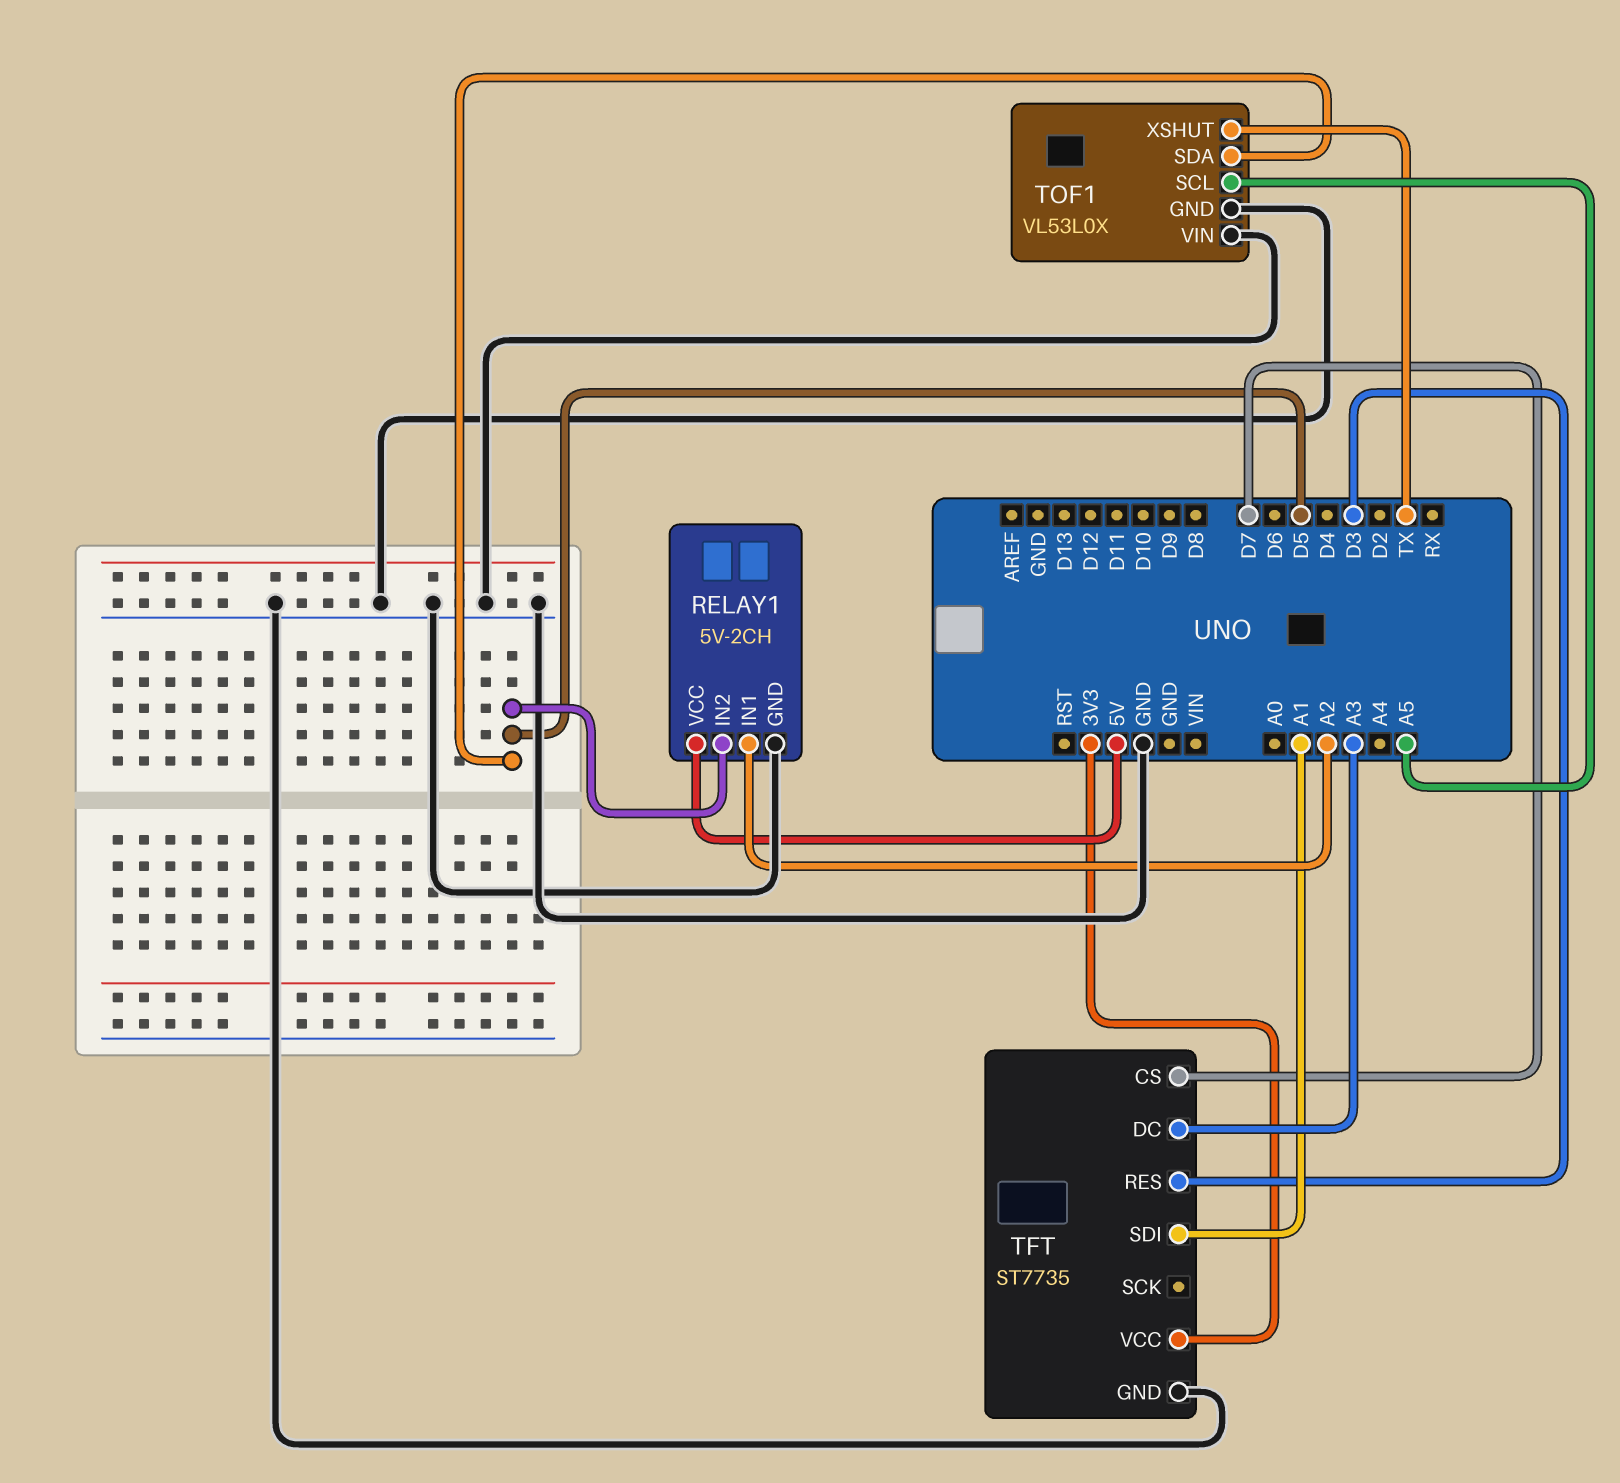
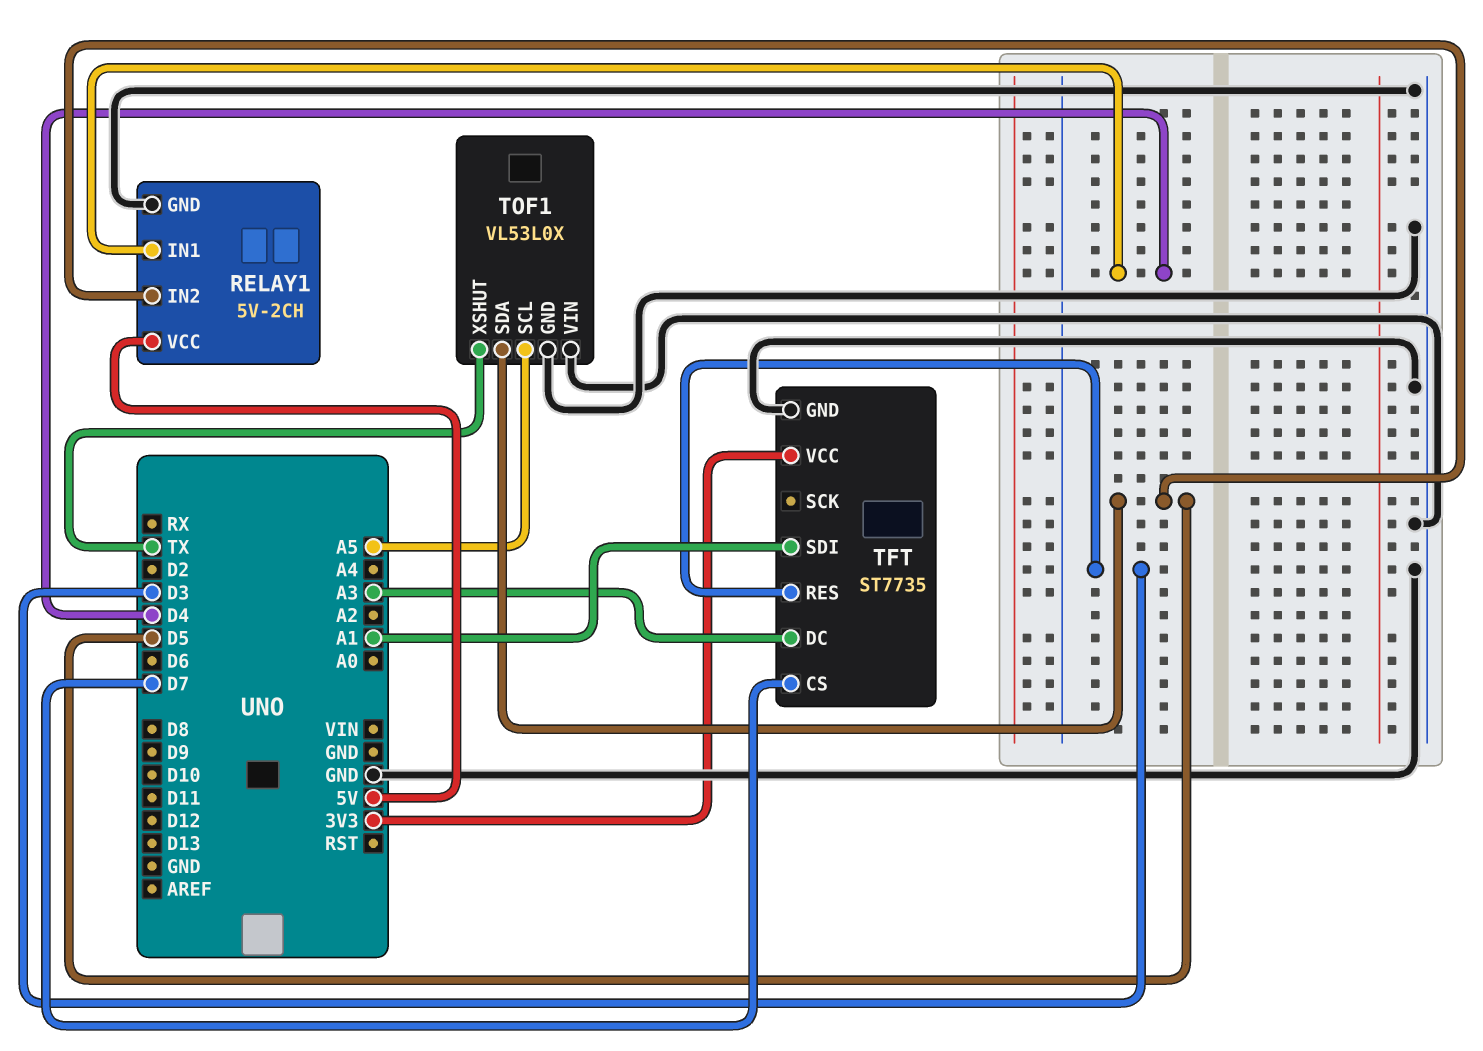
RELAY1 pin IN1: A2 -> D4

